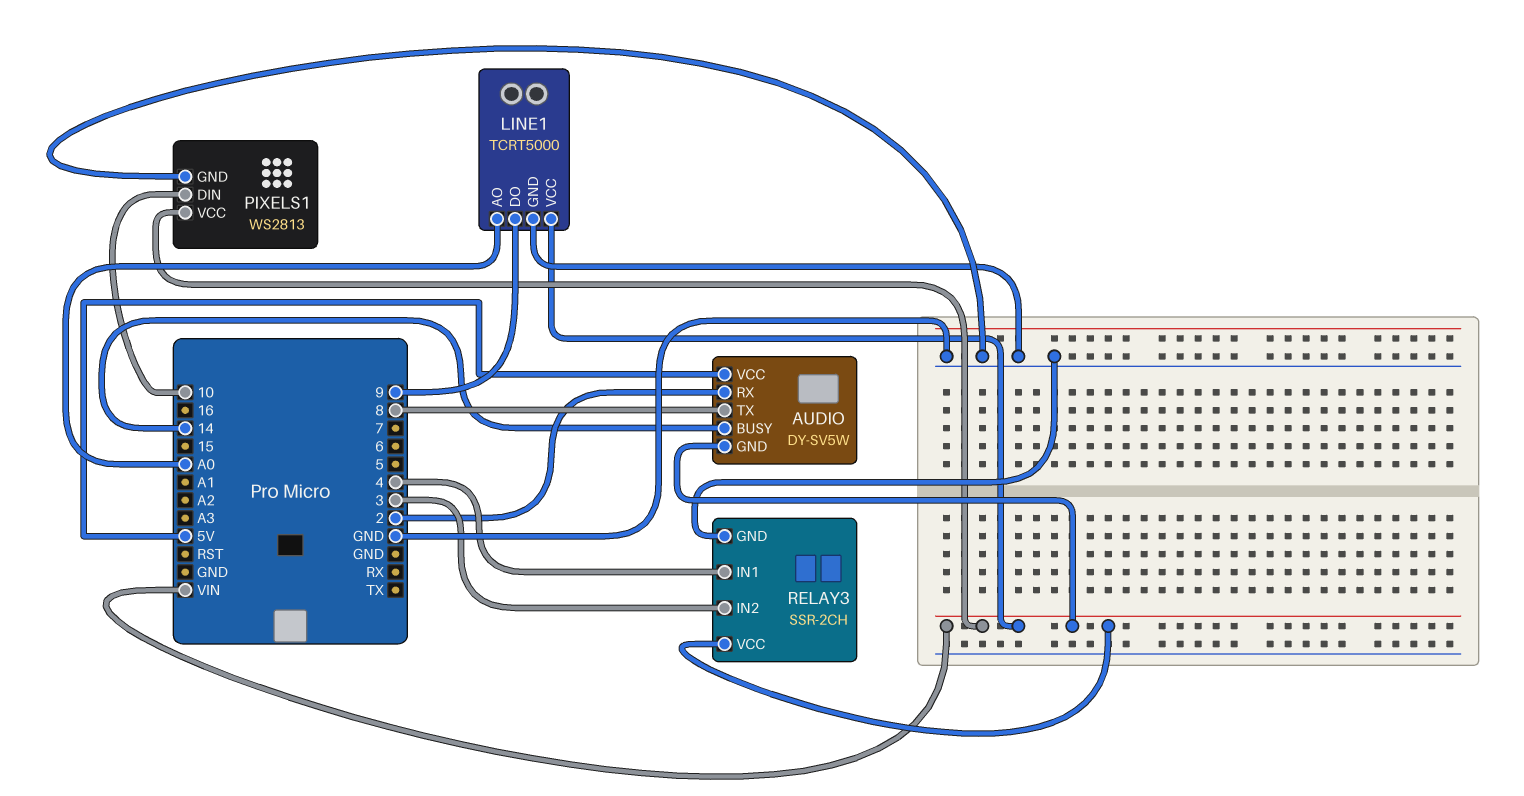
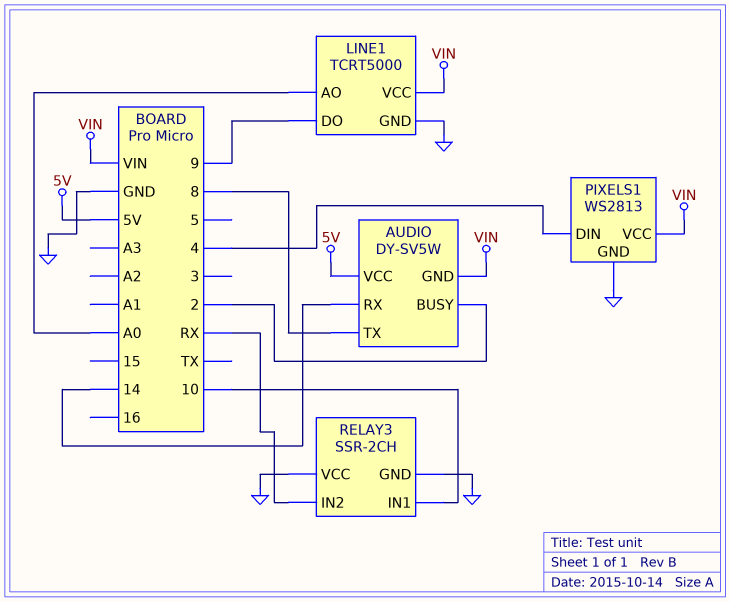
AUDIO pin BUSY: 14 -> 2
AUDIO pin RX: 2 -> 14
PIXELS1 pin DIN: 10 -> 4
RELAY3 pin IN1: 4 -> 10
RELAY3 pin IN2: 3 -> RX
RELAY3 pin VCC: VIN -> GND

